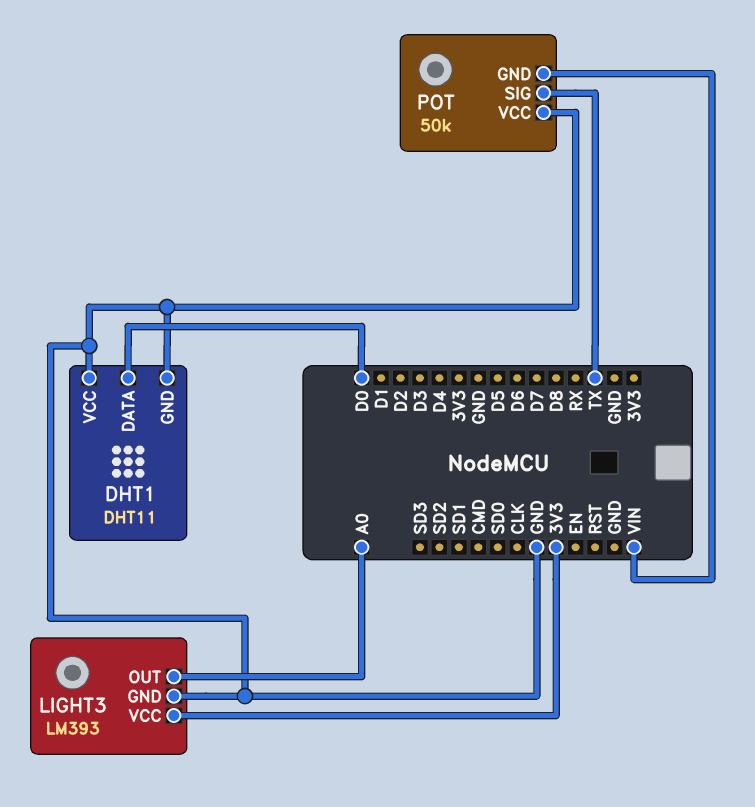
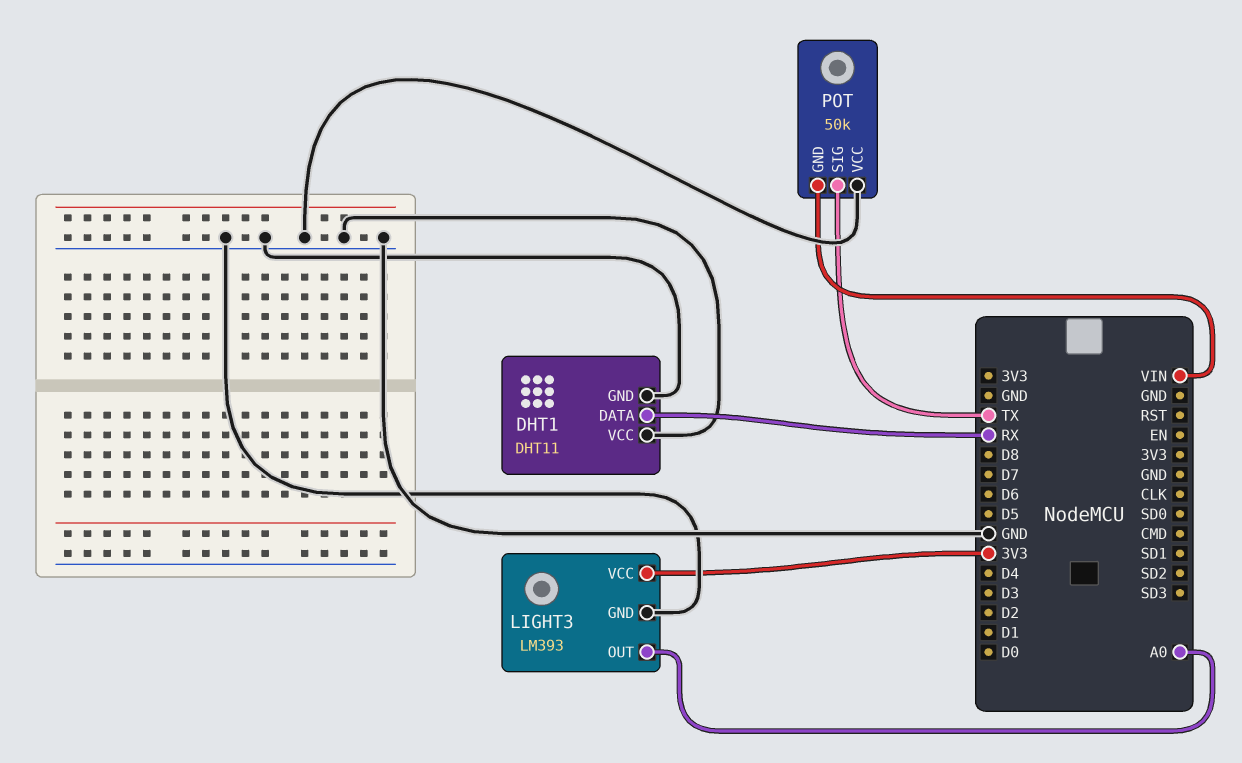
DHT1 pin DATA: D0 -> RX

